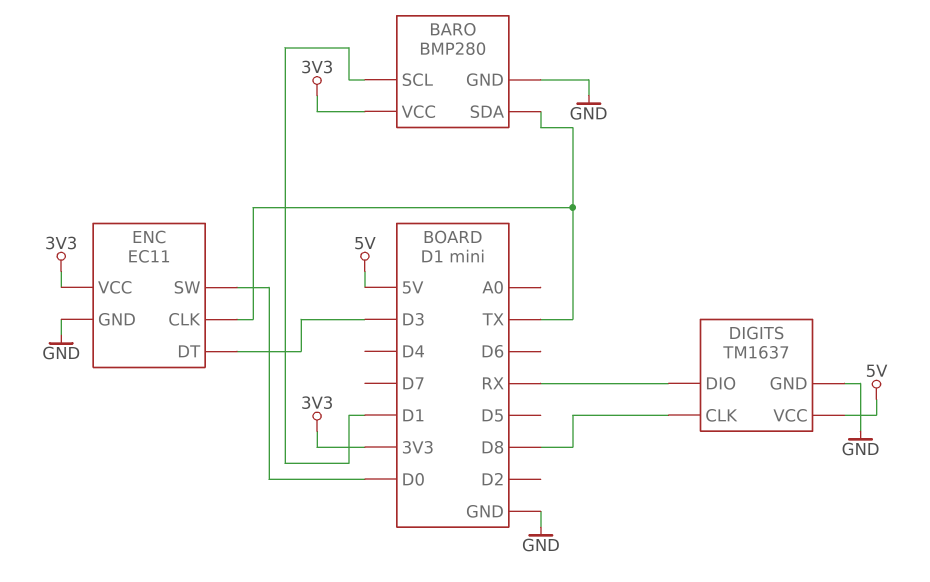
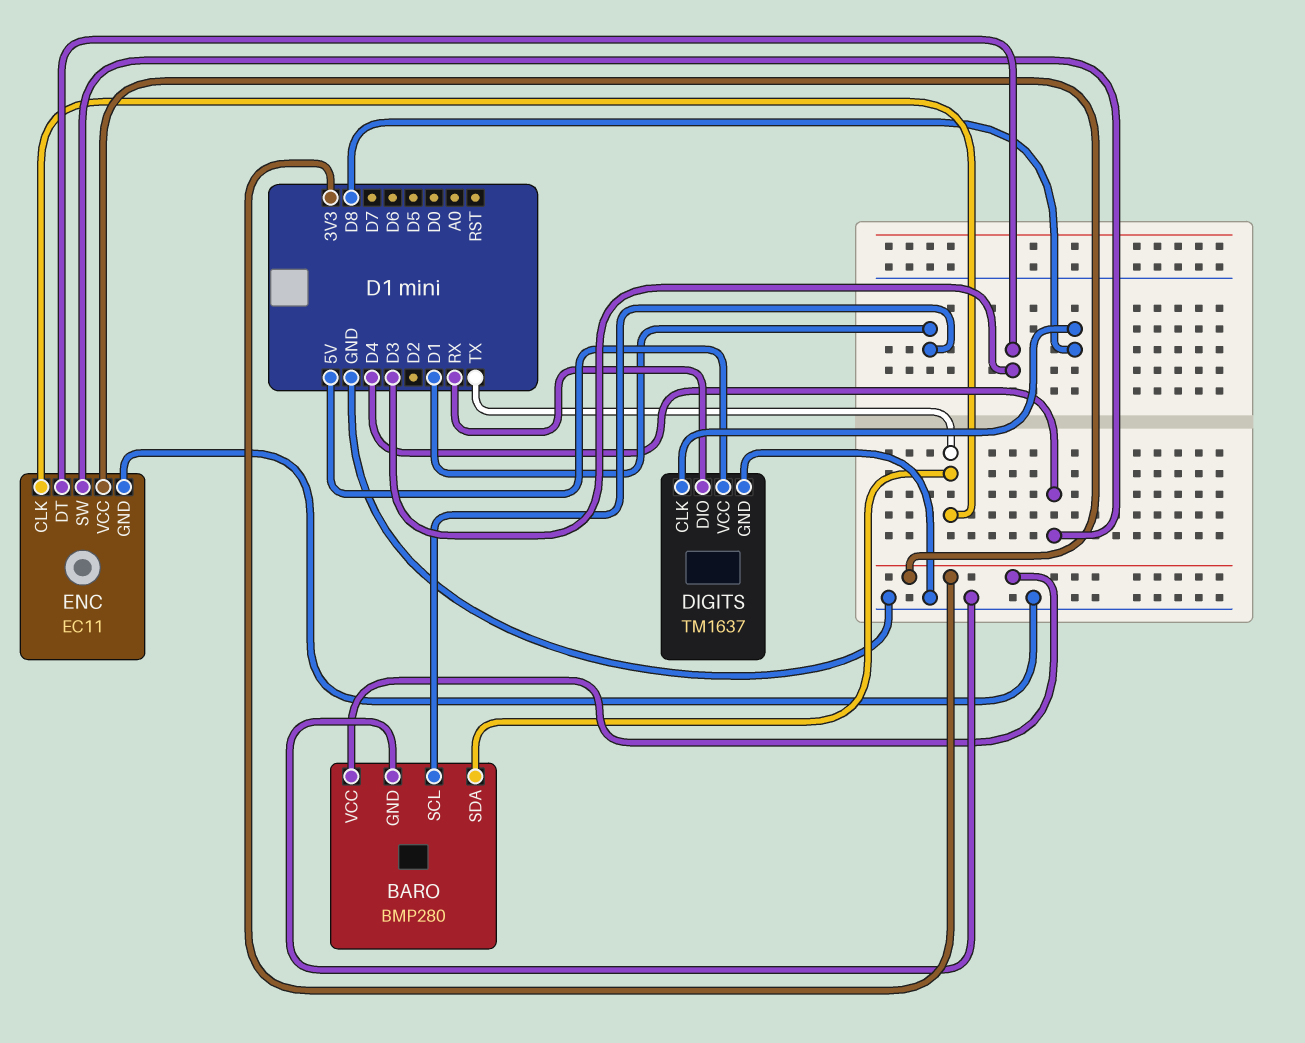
ENC pin SW: D0 -> D4

